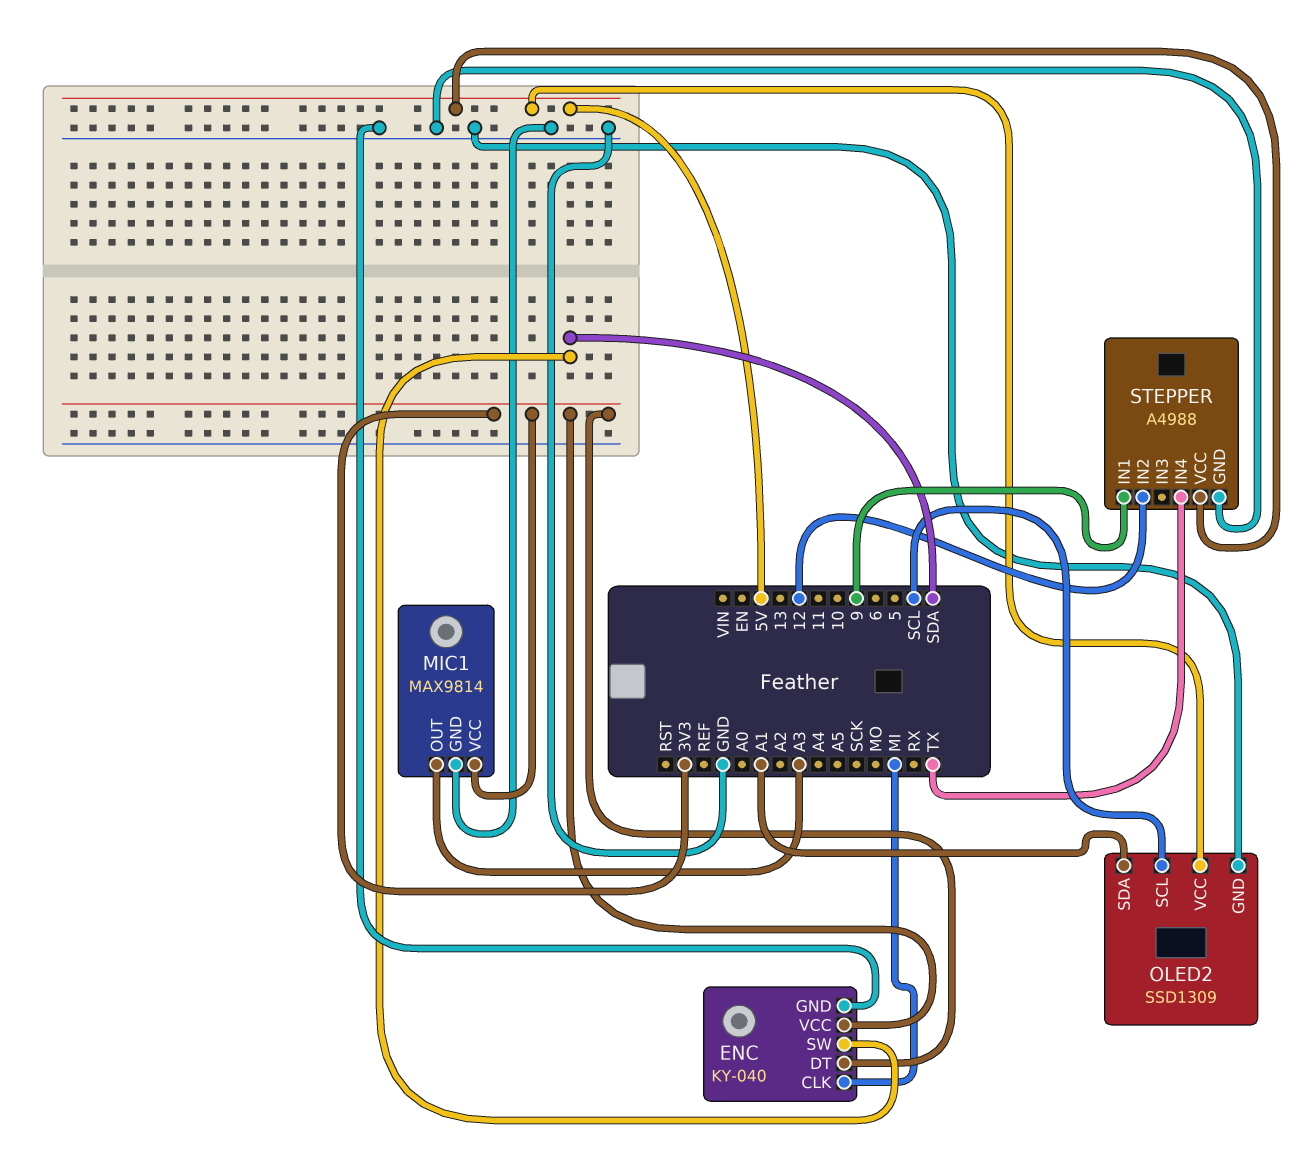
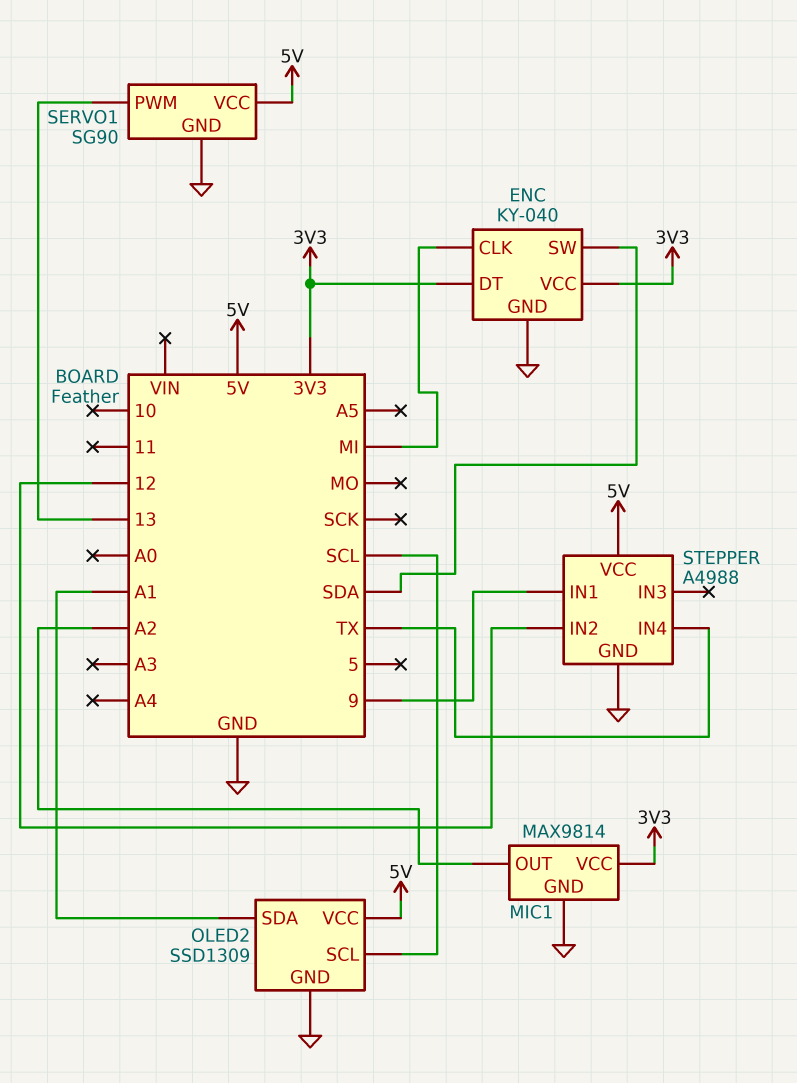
MIC1 pin OUT: A3 -> A2
SERVO1: none -> SG90
SERVO1 pin GND: none -> GND
SERVO1 pin PWM: none -> 13
SERVO1 pin VCC: none -> 5V

